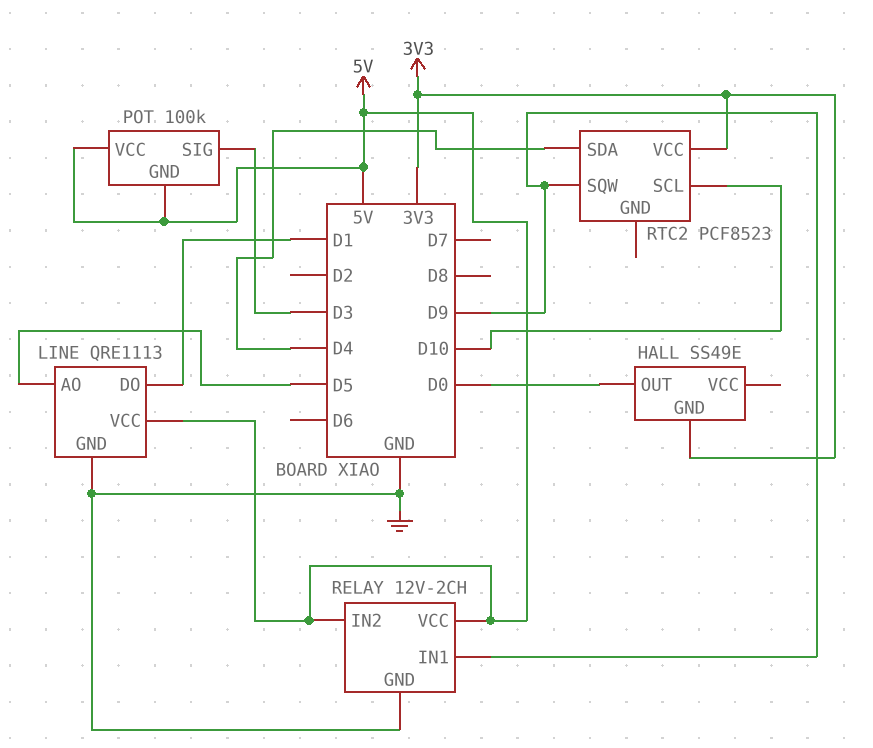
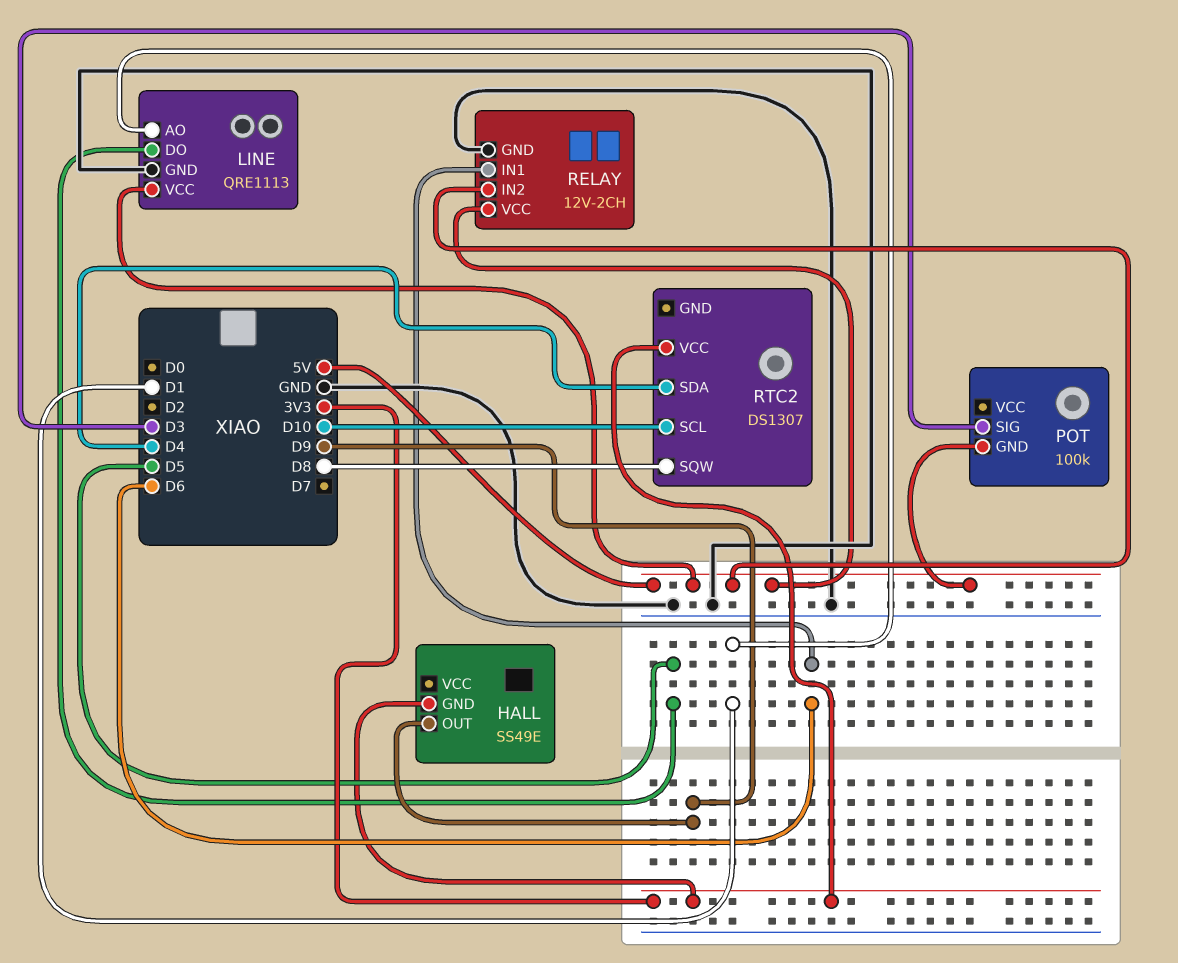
HALL pin OUT: D0 -> D9
LINE pin AO: D5 -> D1
LINE pin DO: D1 -> D5
POT pin VCC: 5V -> none
RELAY pin IN1: D9 -> D6
RTC2: PCF8523 -> DS1307
RTC2 pin SQW: D9 -> D8

